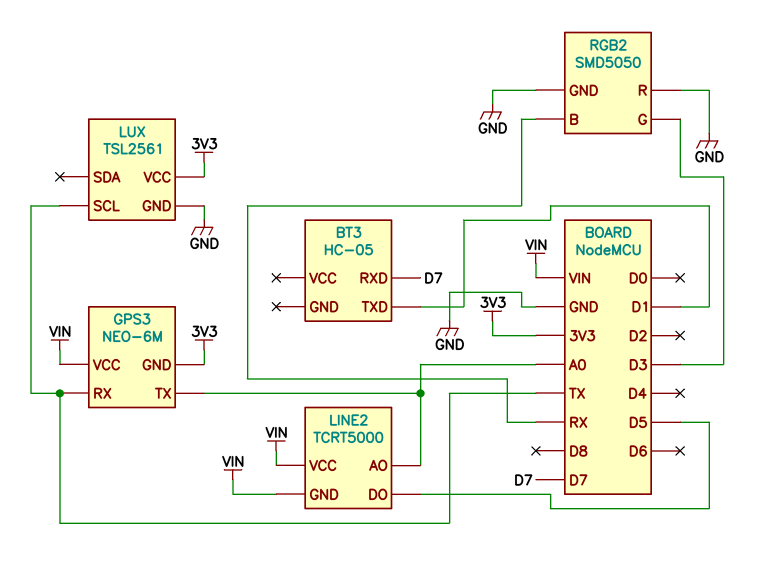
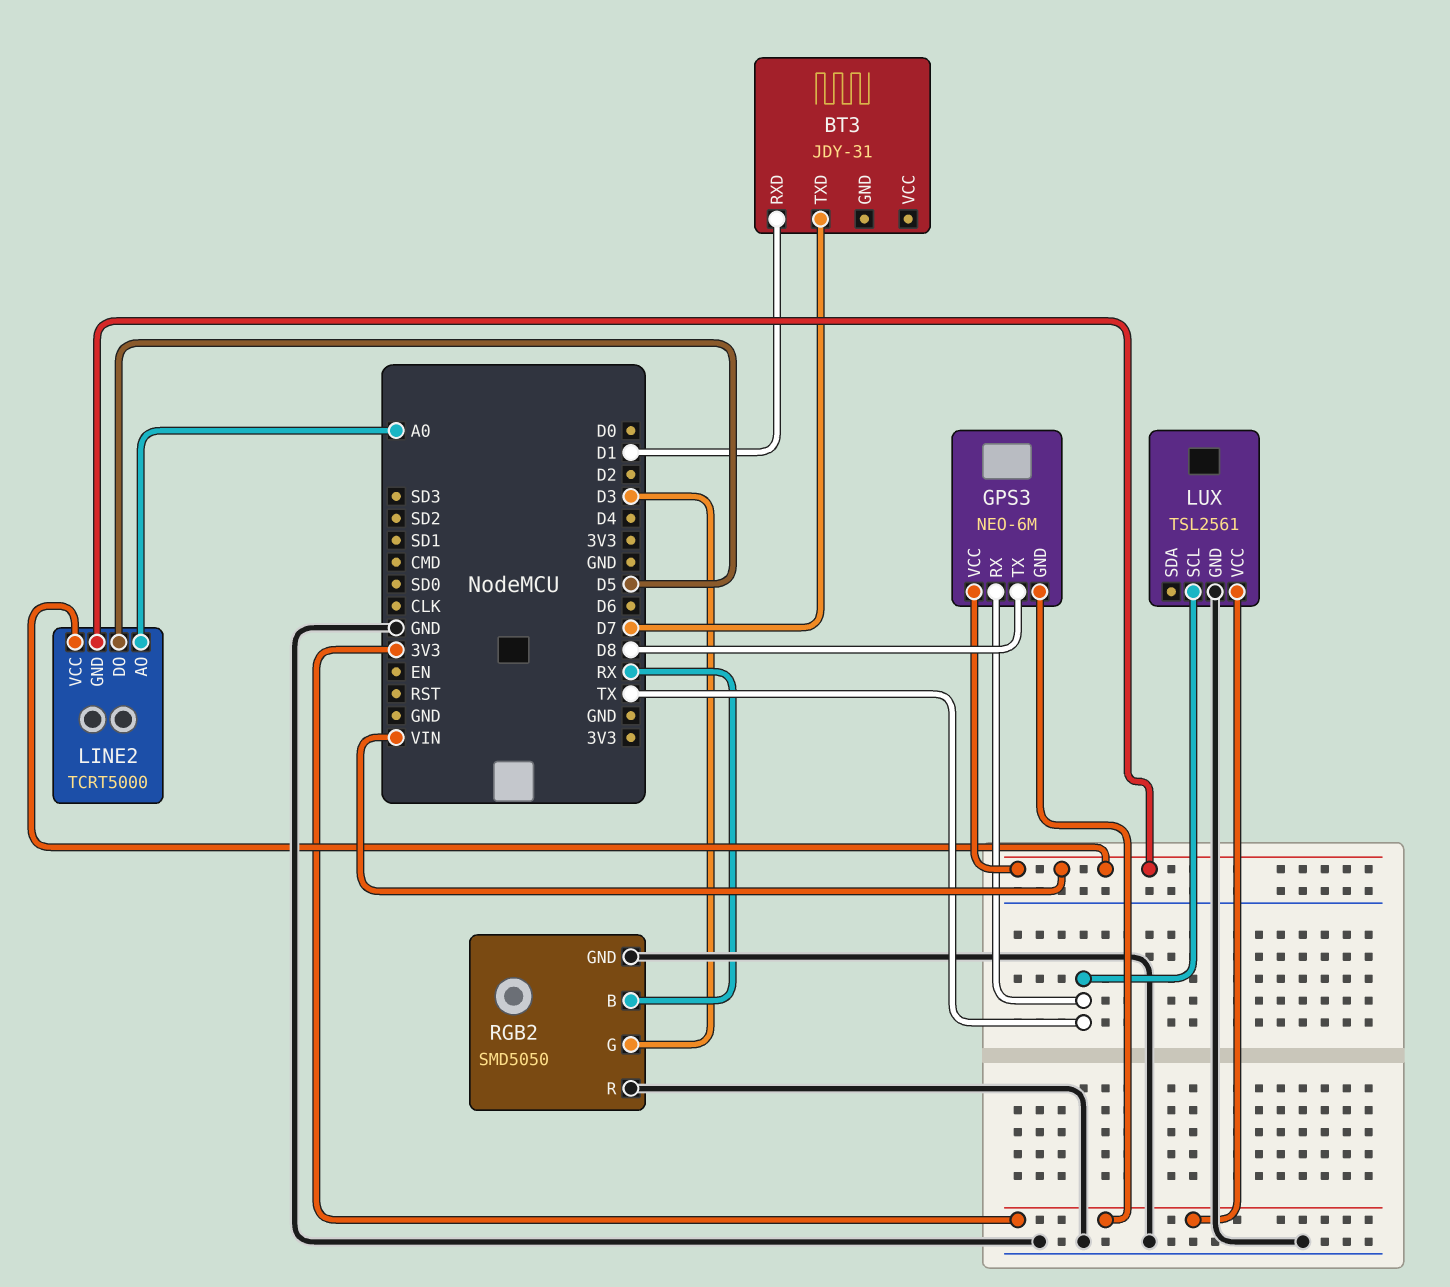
BT3: HC-05 -> JDY-31
BT3 pin RXD: D7 -> D1
BT3 pin TXD: D1 -> D7
GPS3 pin TX: A0 -> D8

